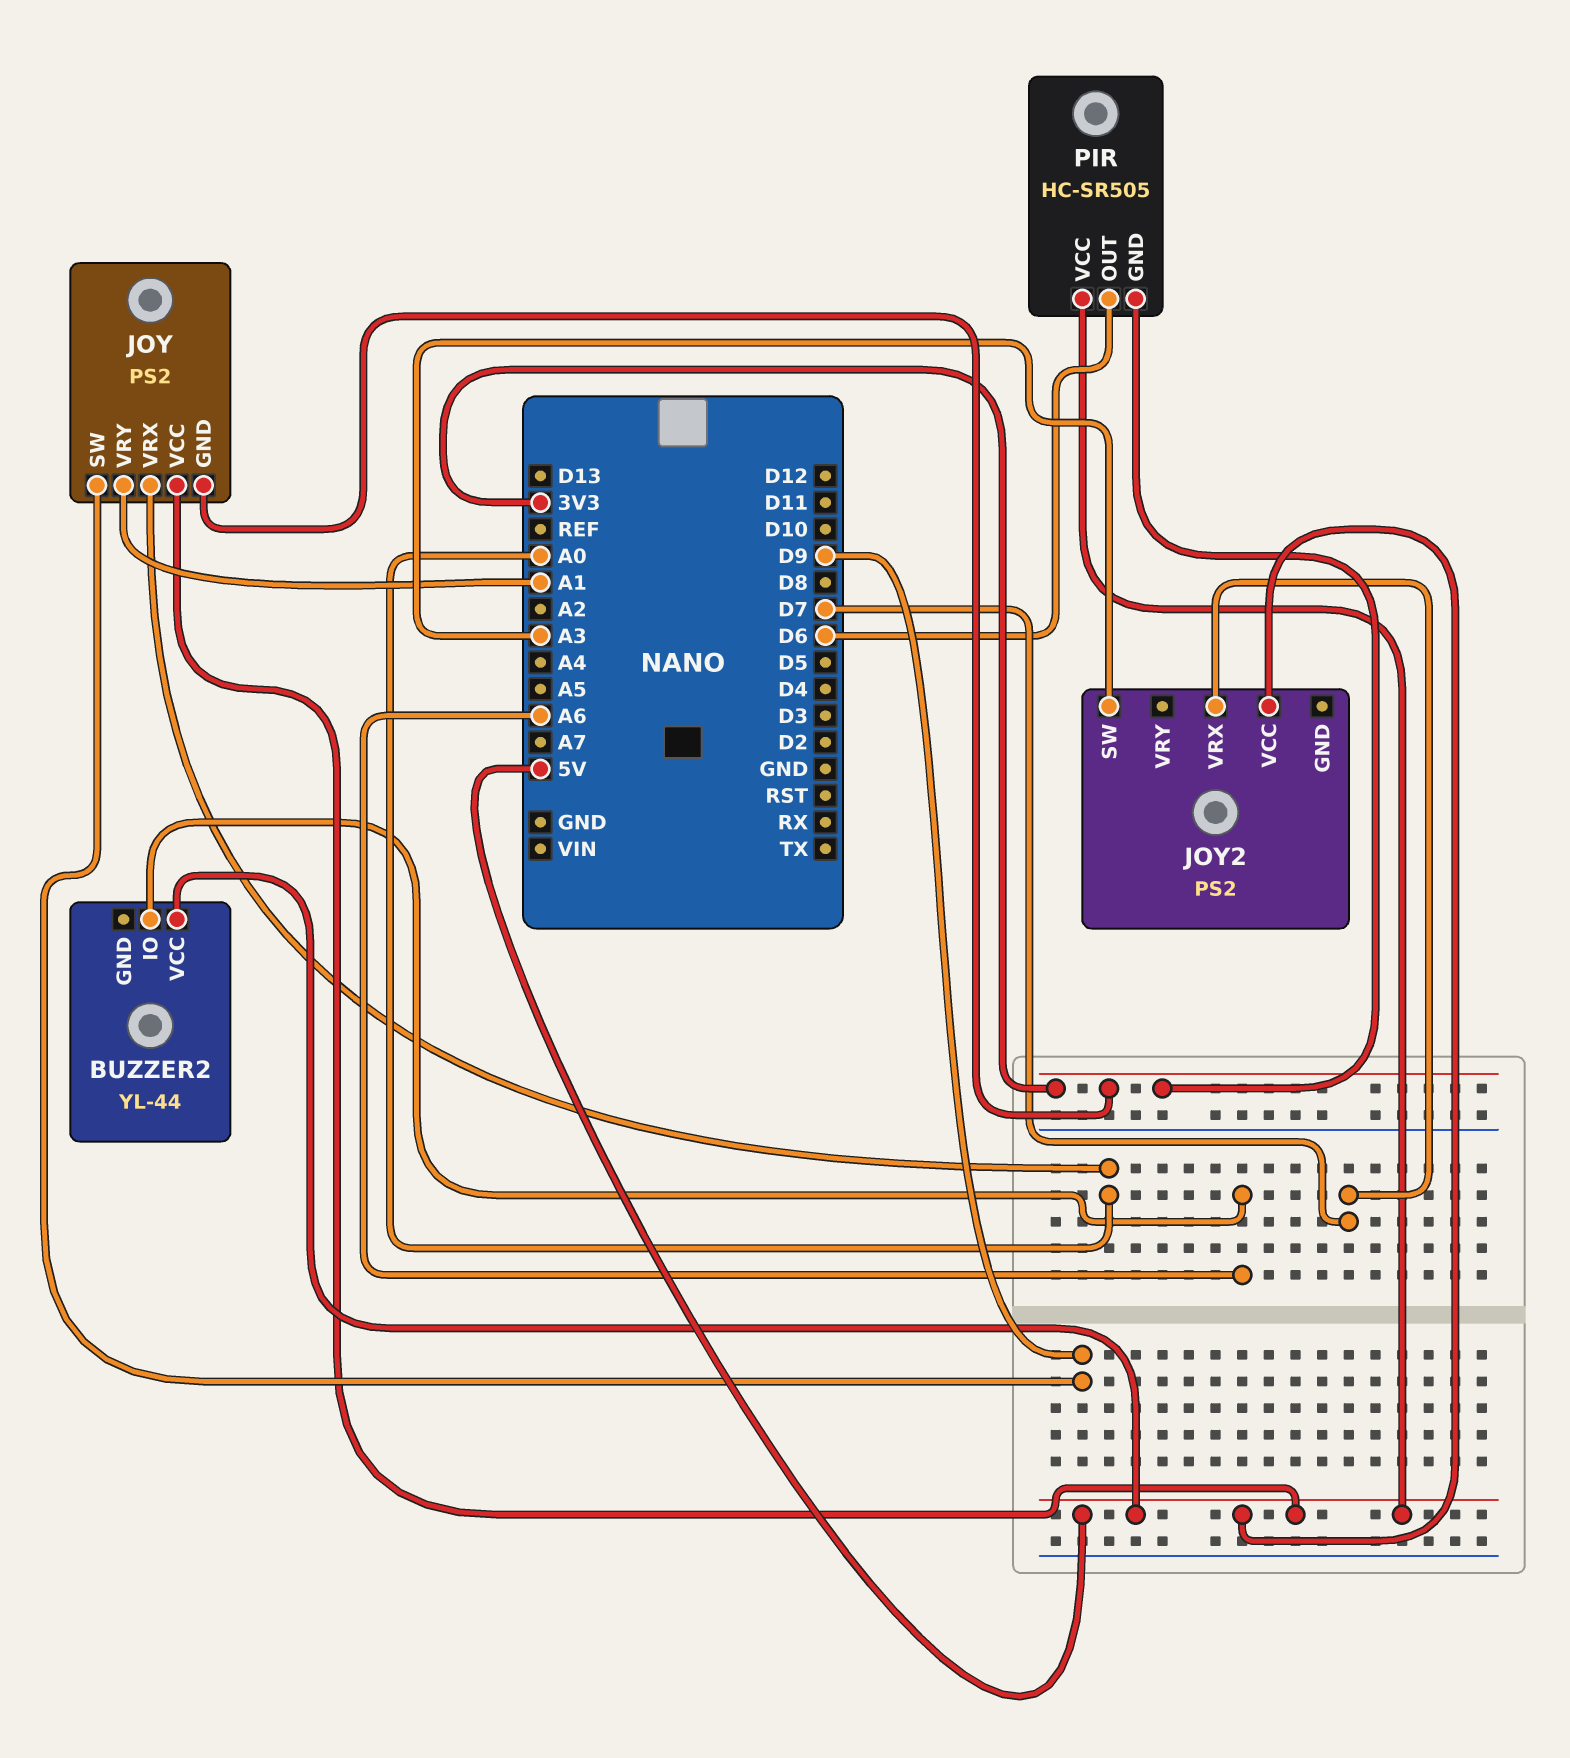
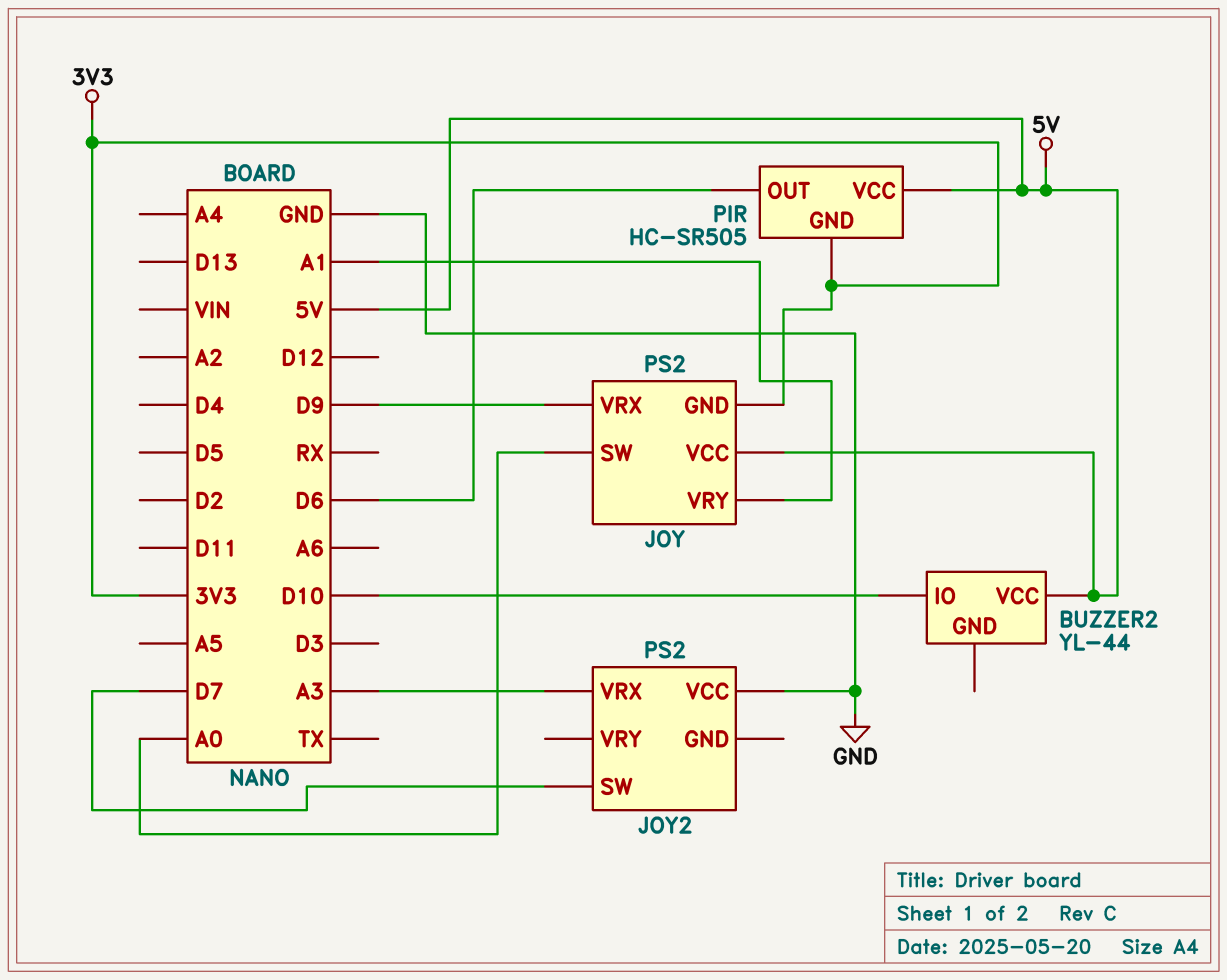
BUZZER2 pin IO: A6 -> D10
JOY pin SW: D9 -> A0
JOY pin VRX: A0 -> D9
JOY2 pin SW: A3 -> D7
JOY2 pin VCC: 5V -> GND
JOY2 pin VRX: D7 -> A3

